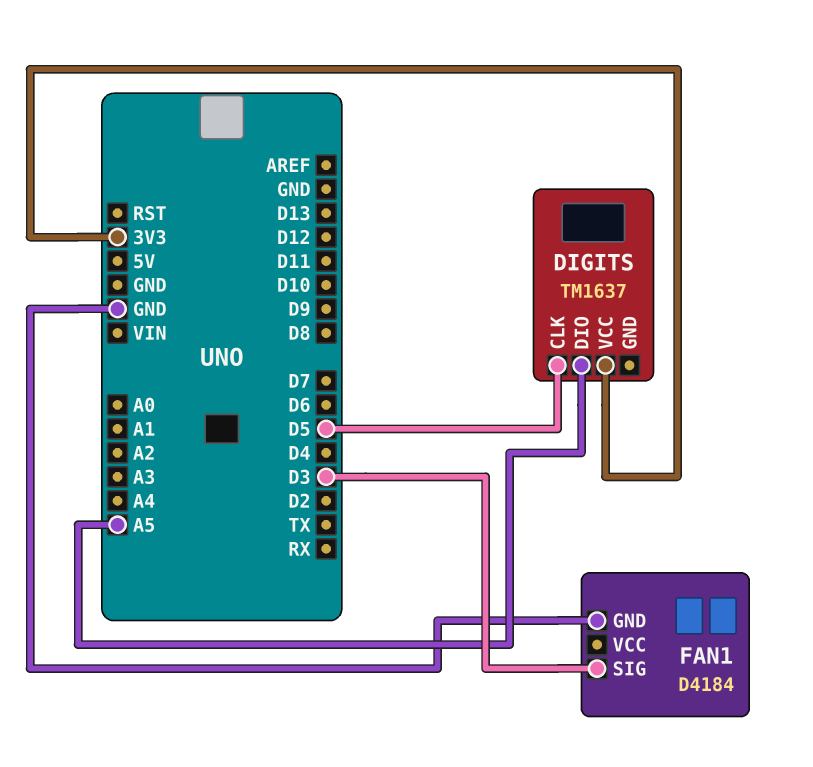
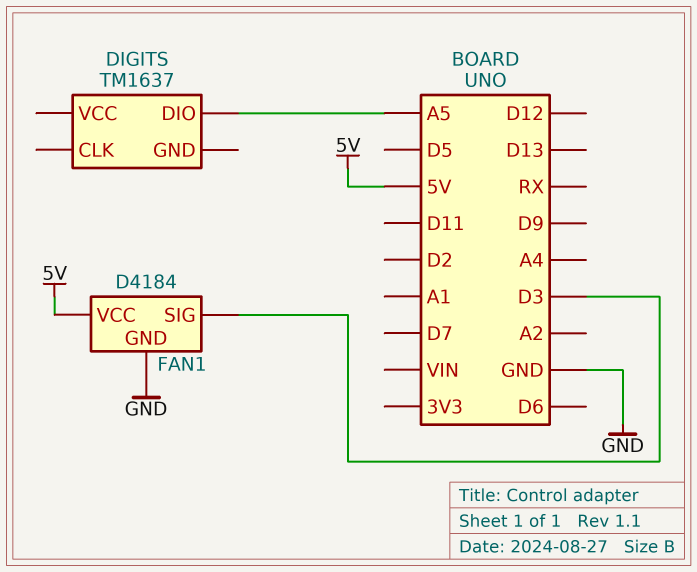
DIGITS pin CLK: D5 -> none
DIGITS pin VCC: 3V3 -> none
FAN1 pin VCC: none -> 5V

